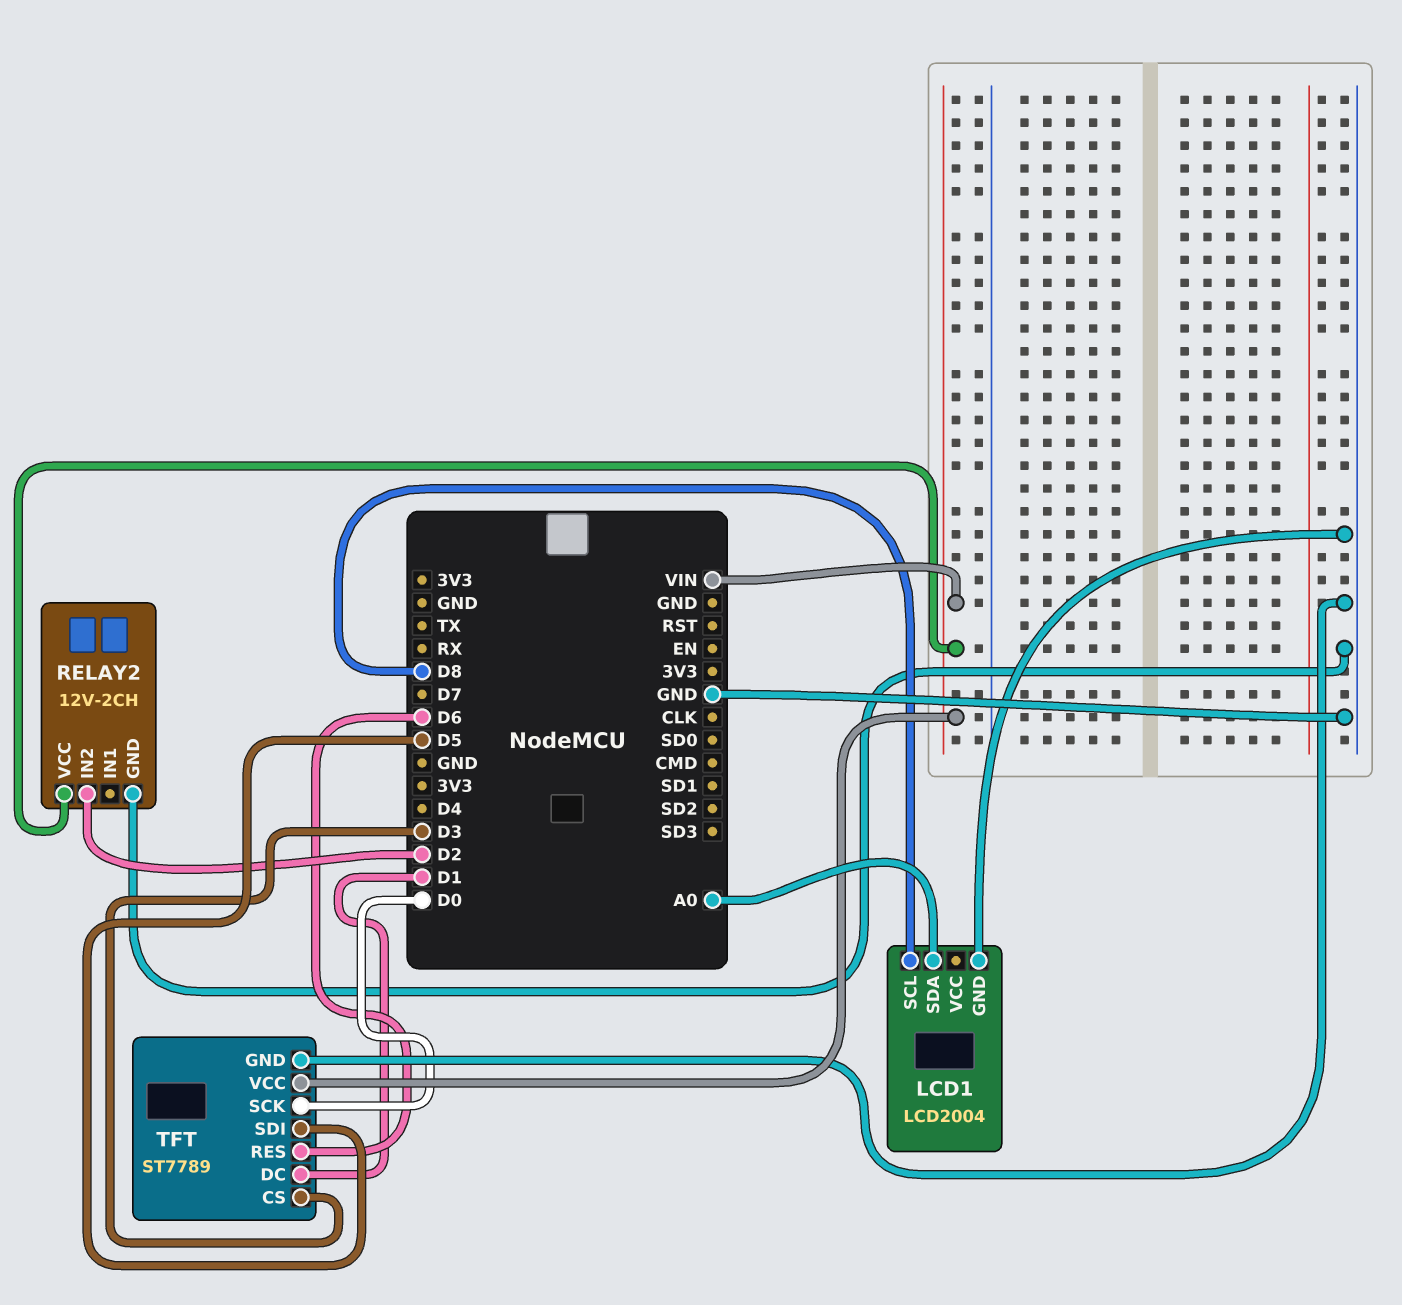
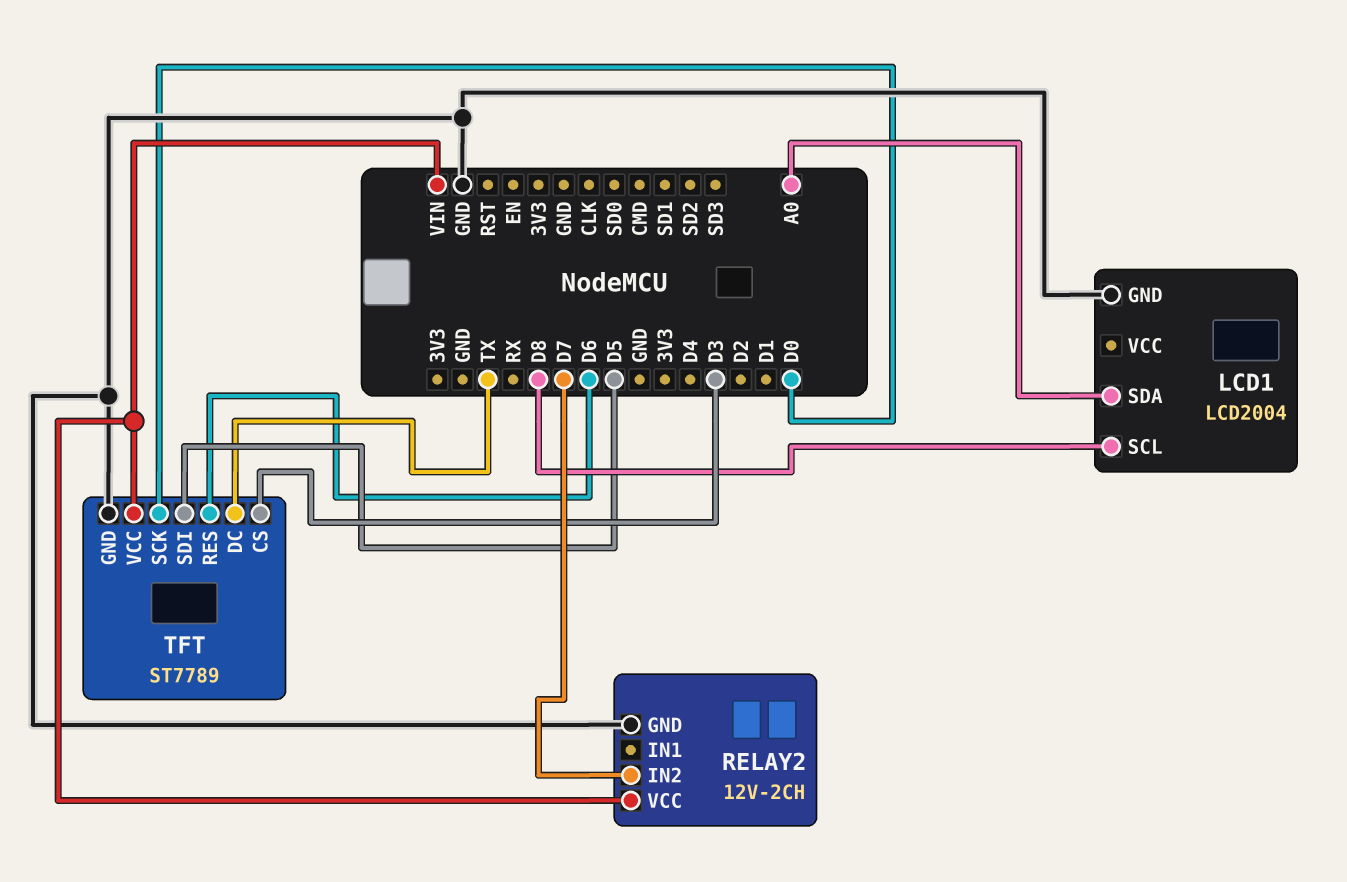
RELAY2 pin IN2: D2 -> D7
TFT pin DC: D1 -> TX

